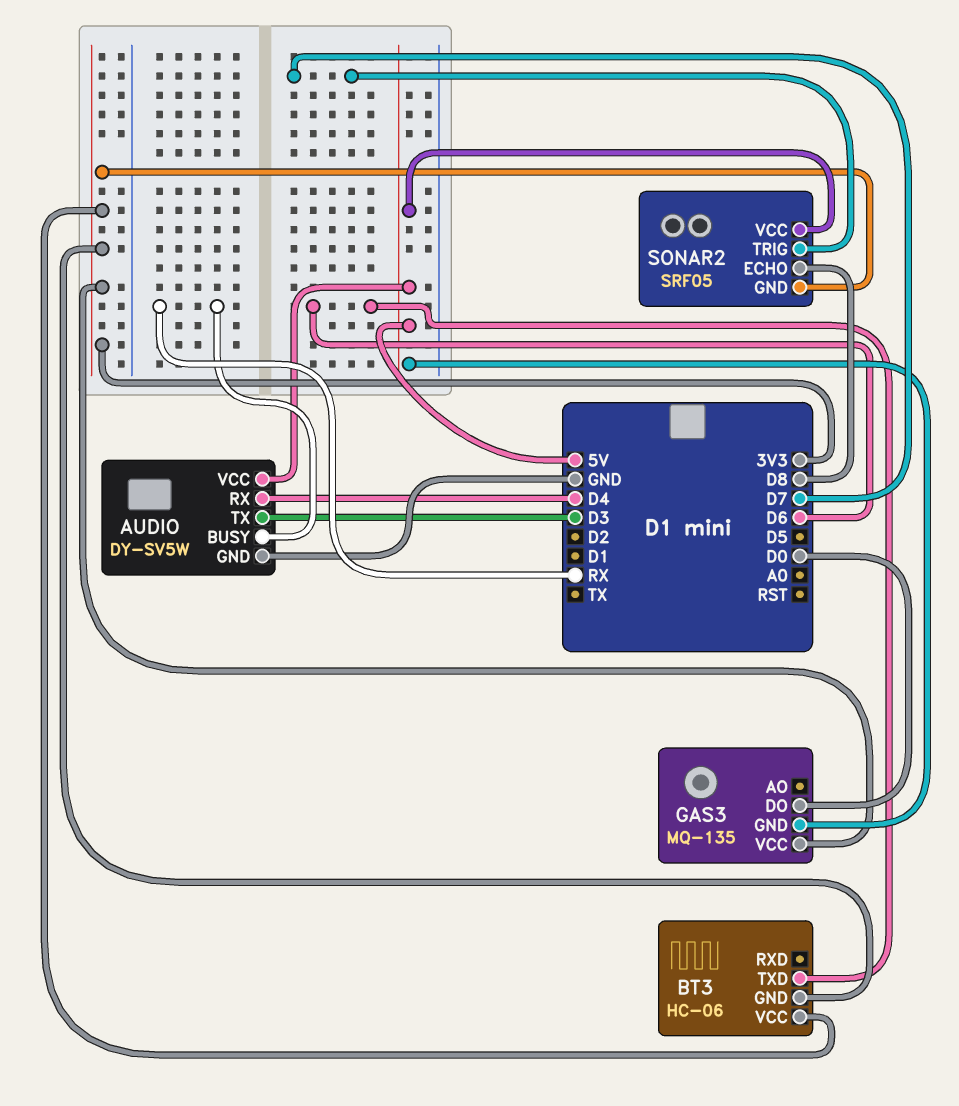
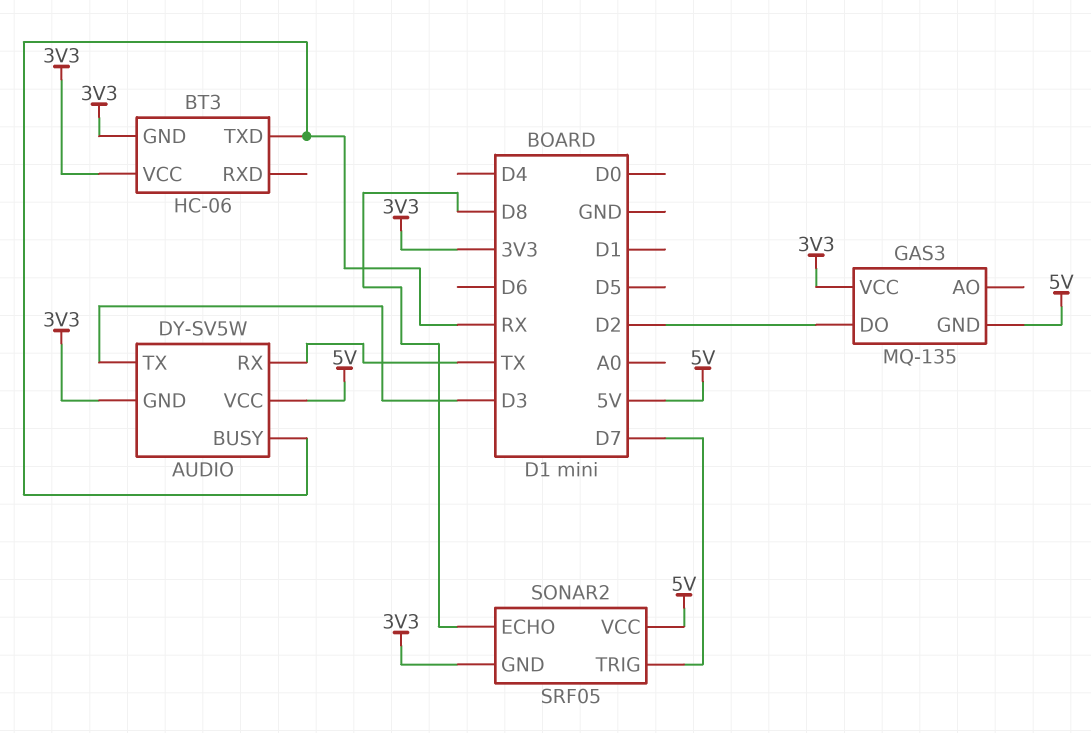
AUDIO pin GND: GND -> 3V3
AUDIO pin RX: D4 -> TX
BT3 pin TXD: D6 -> RX
GAS3 pin DO: D0 -> D2

